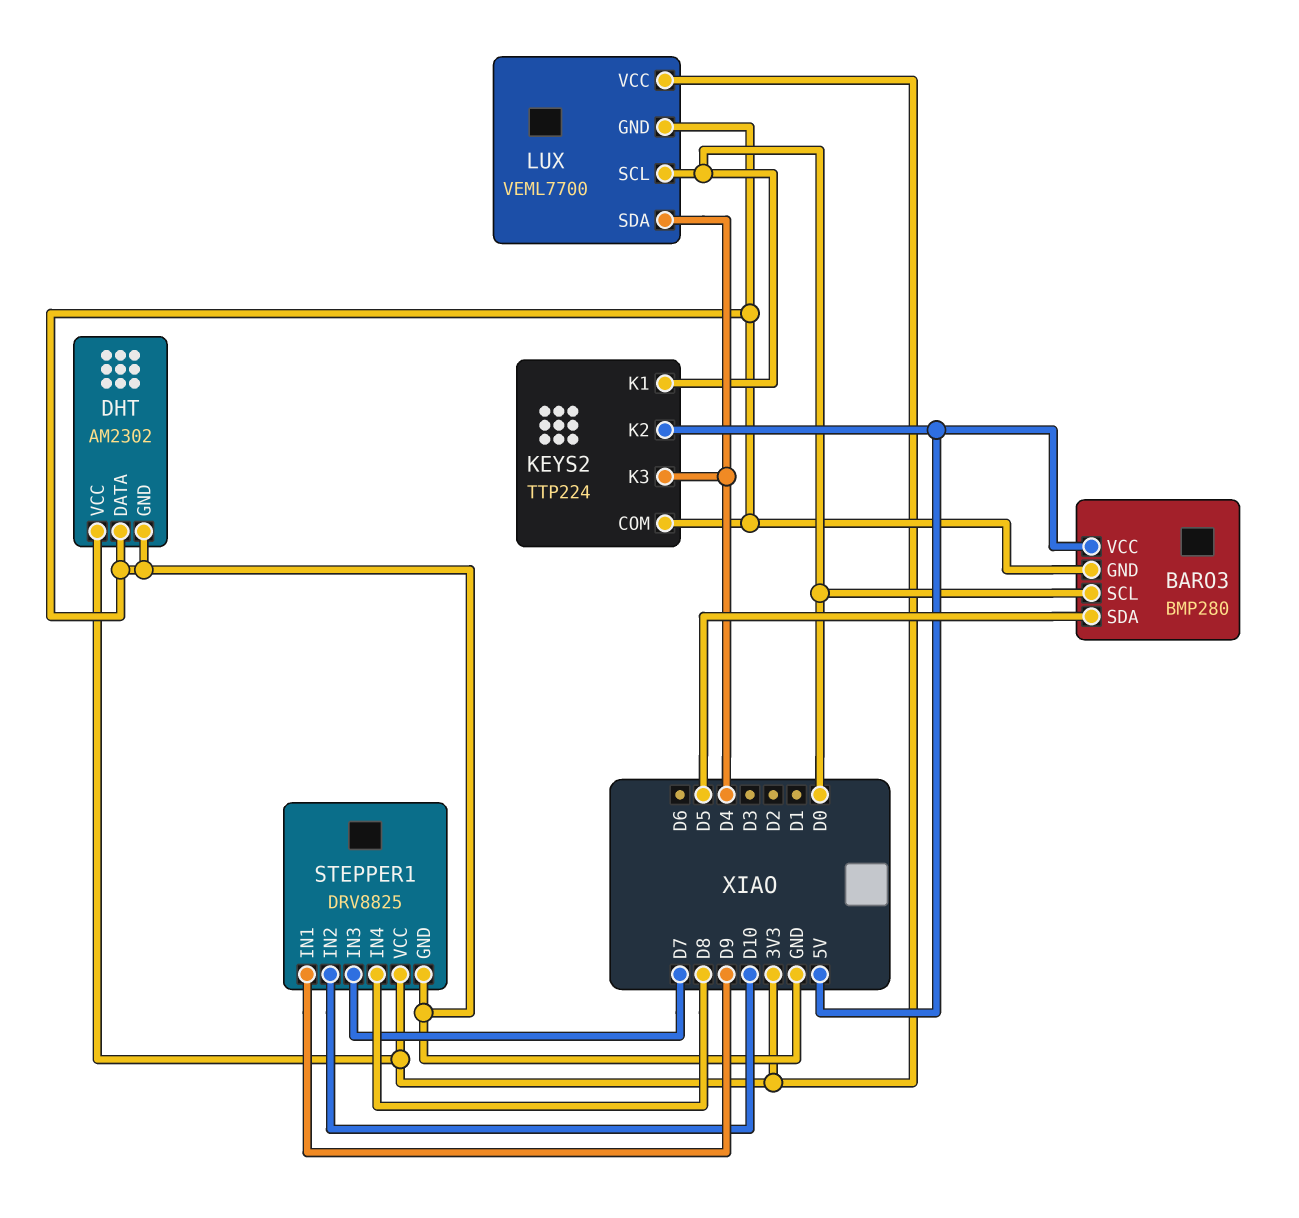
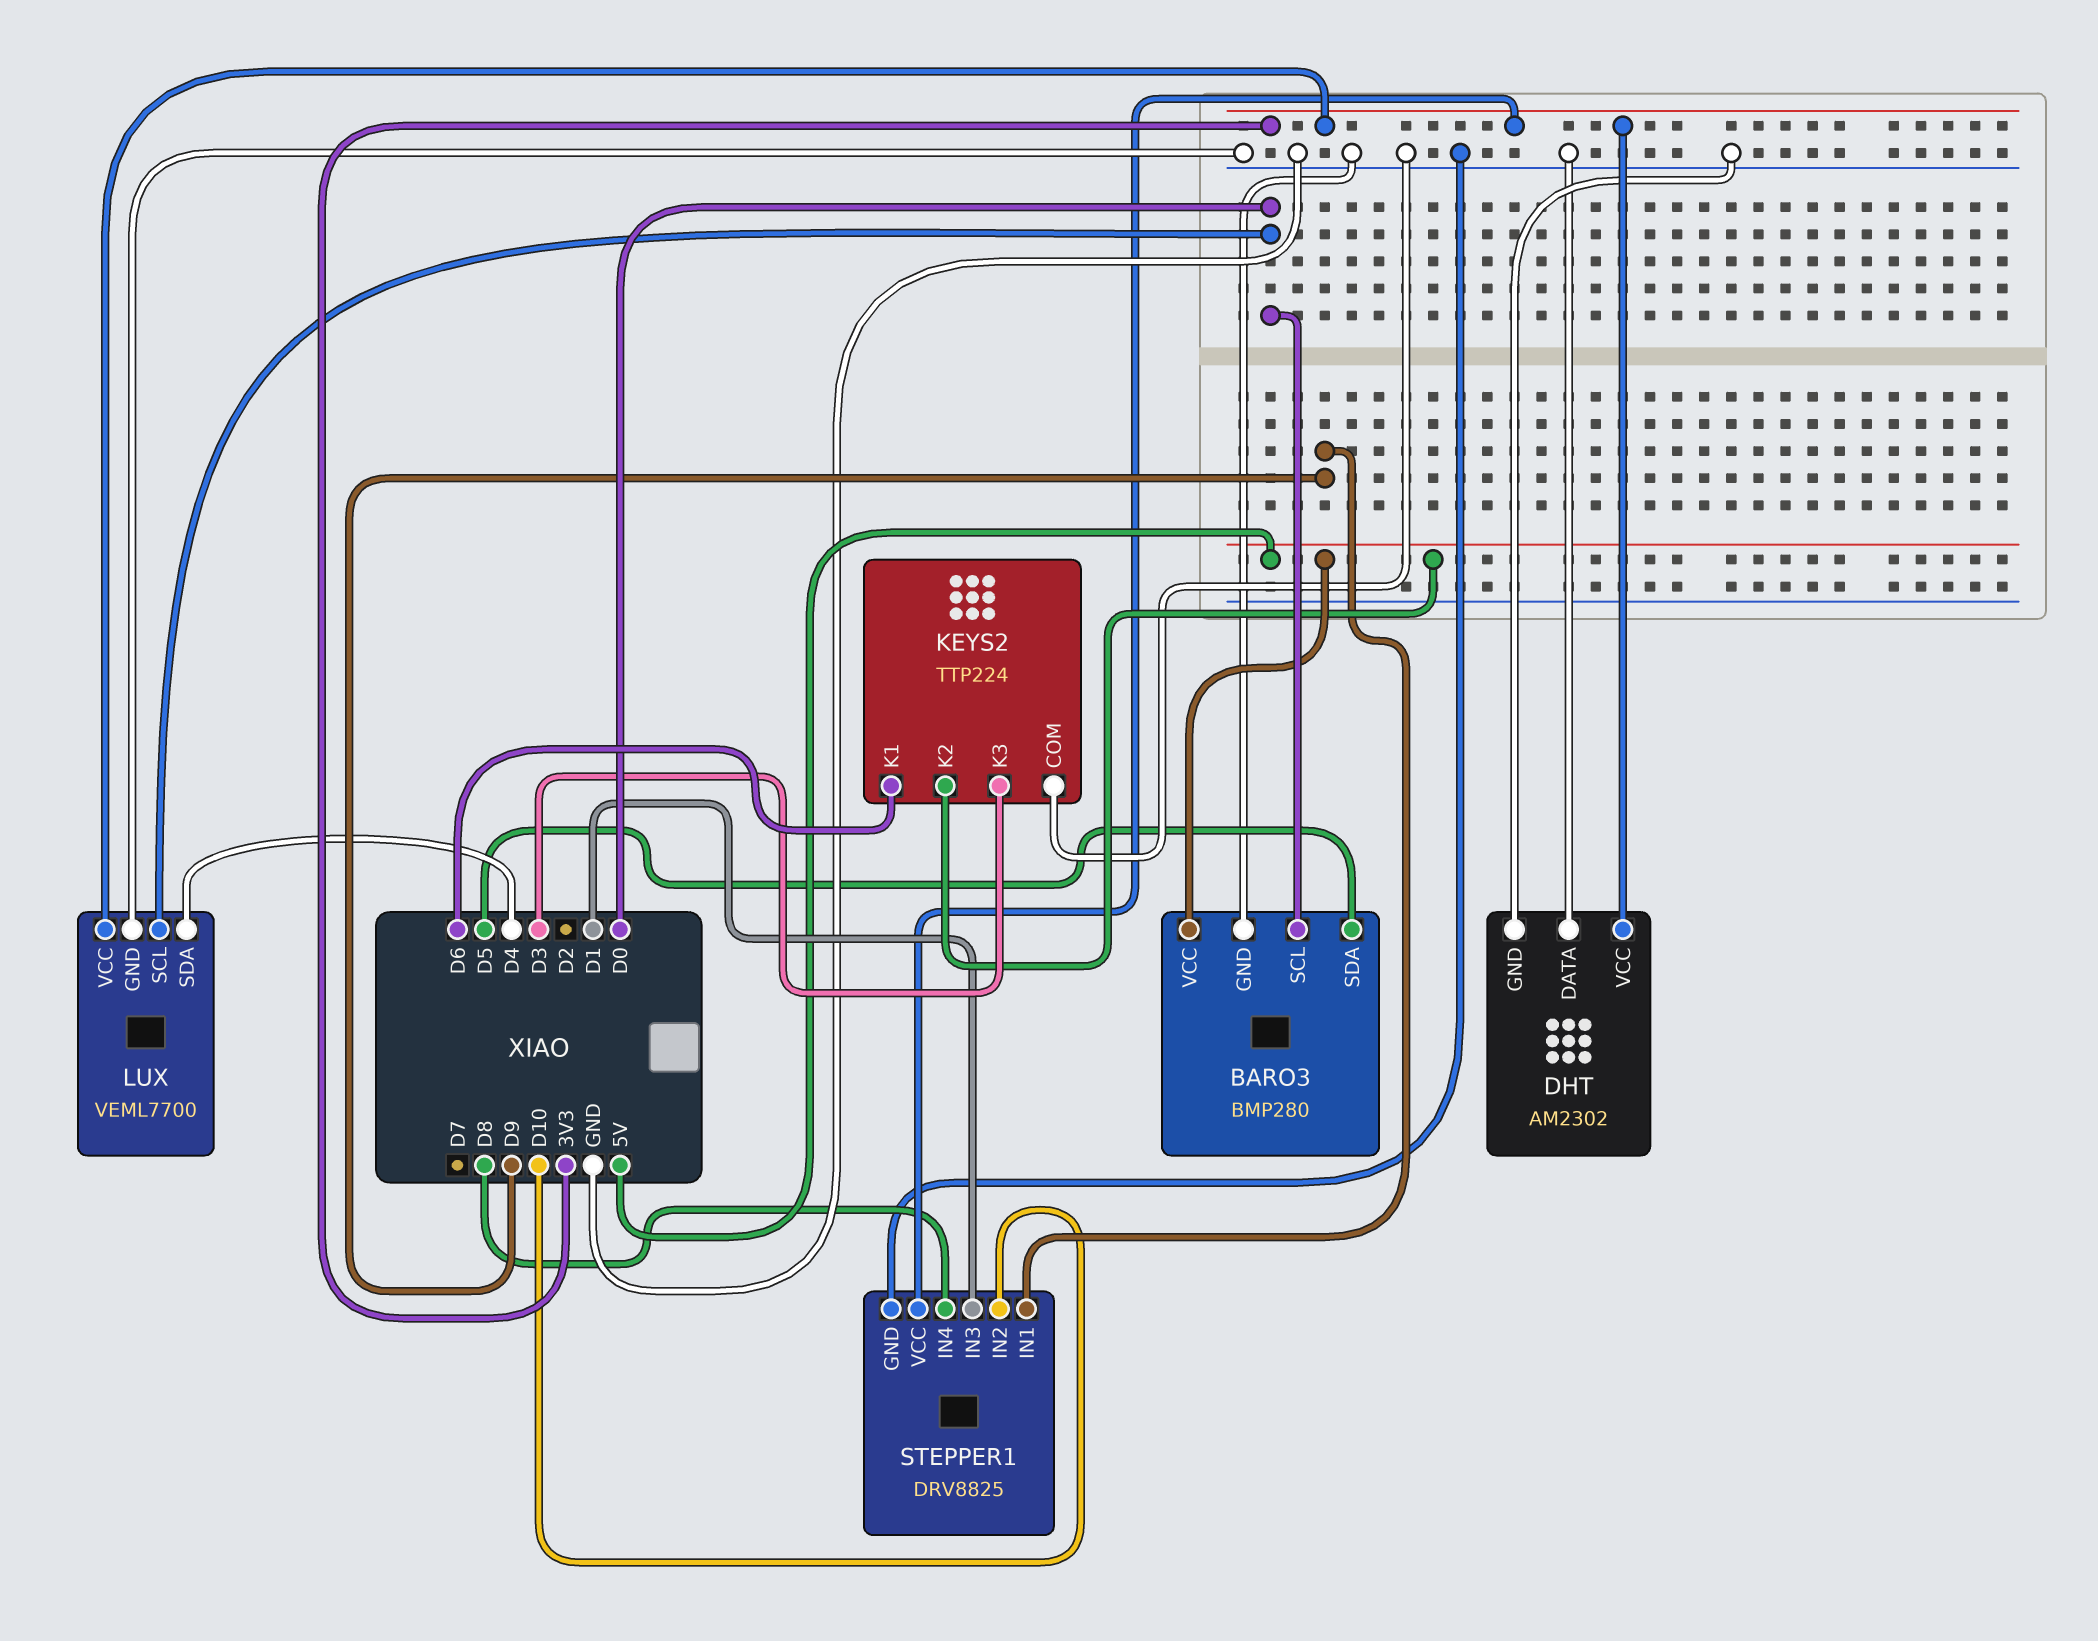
KEYS2 pin K1: D0 -> D6
KEYS2 pin K3: D4 -> D3
STEPPER1 pin IN3: D7 -> D1

